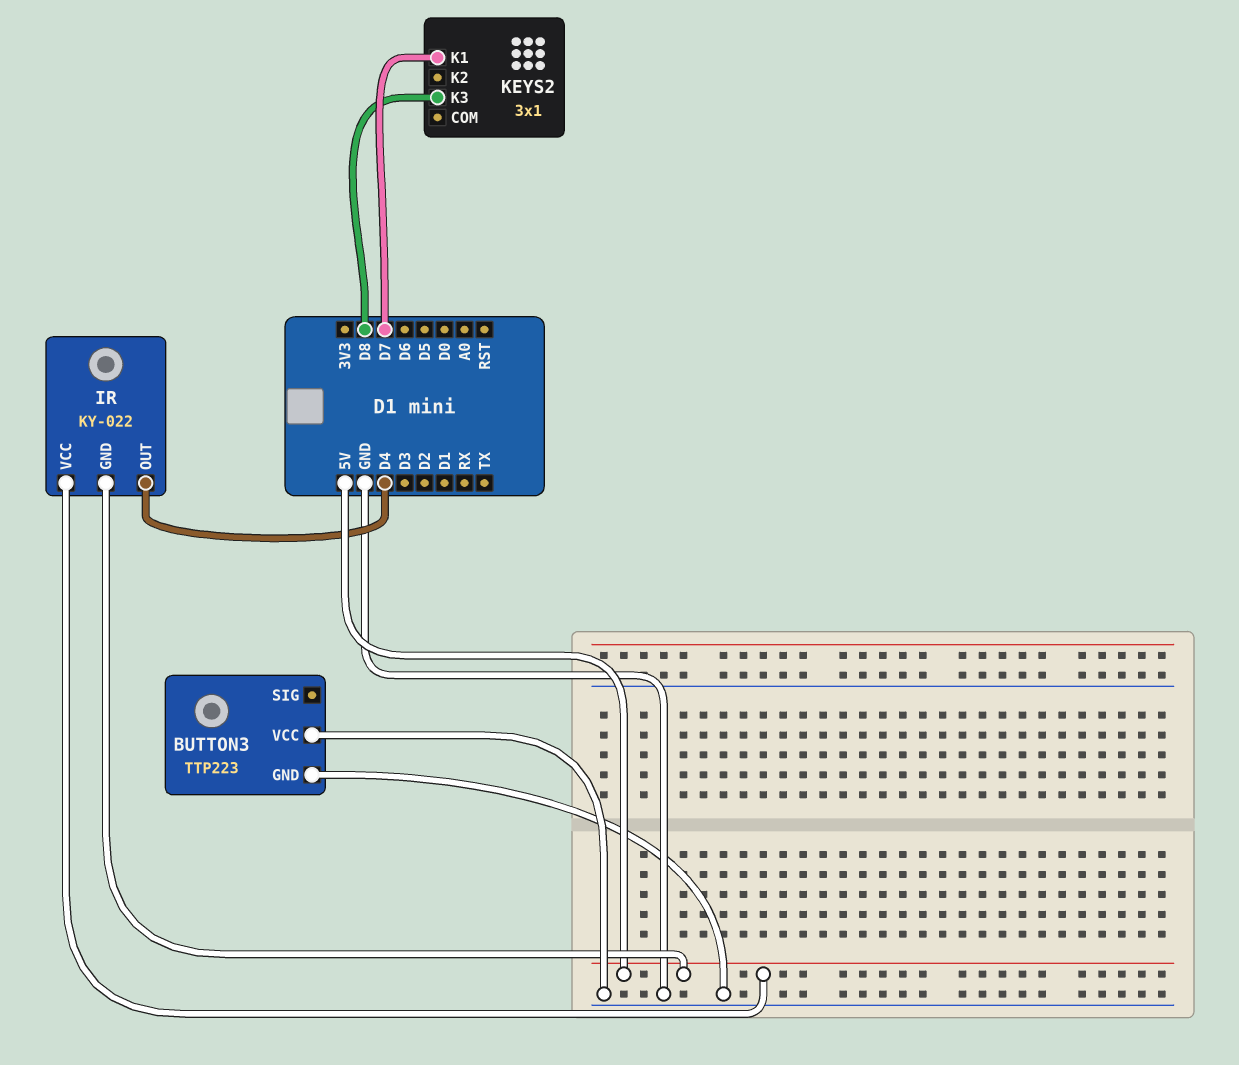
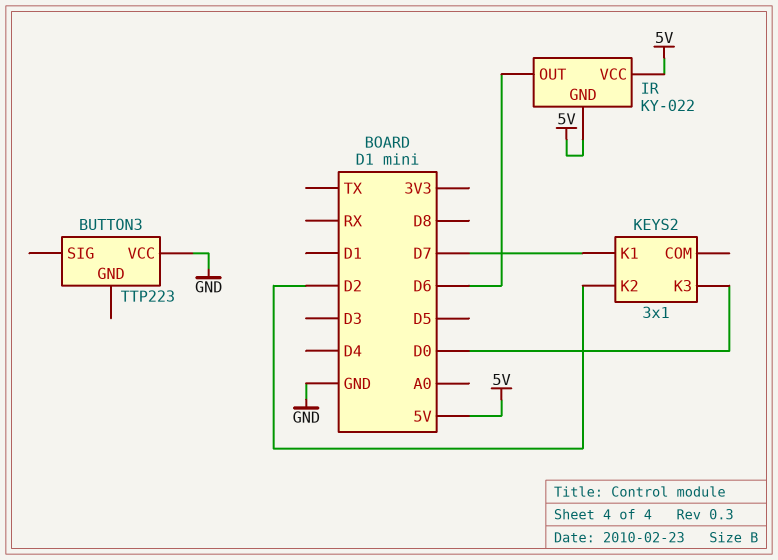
BUTTON3 pin GND: GND -> none
IR pin OUT: D4 -> D6
KEYS2 pin K2: none -> D2
KEYS2 pin K3: D8 -> D0

